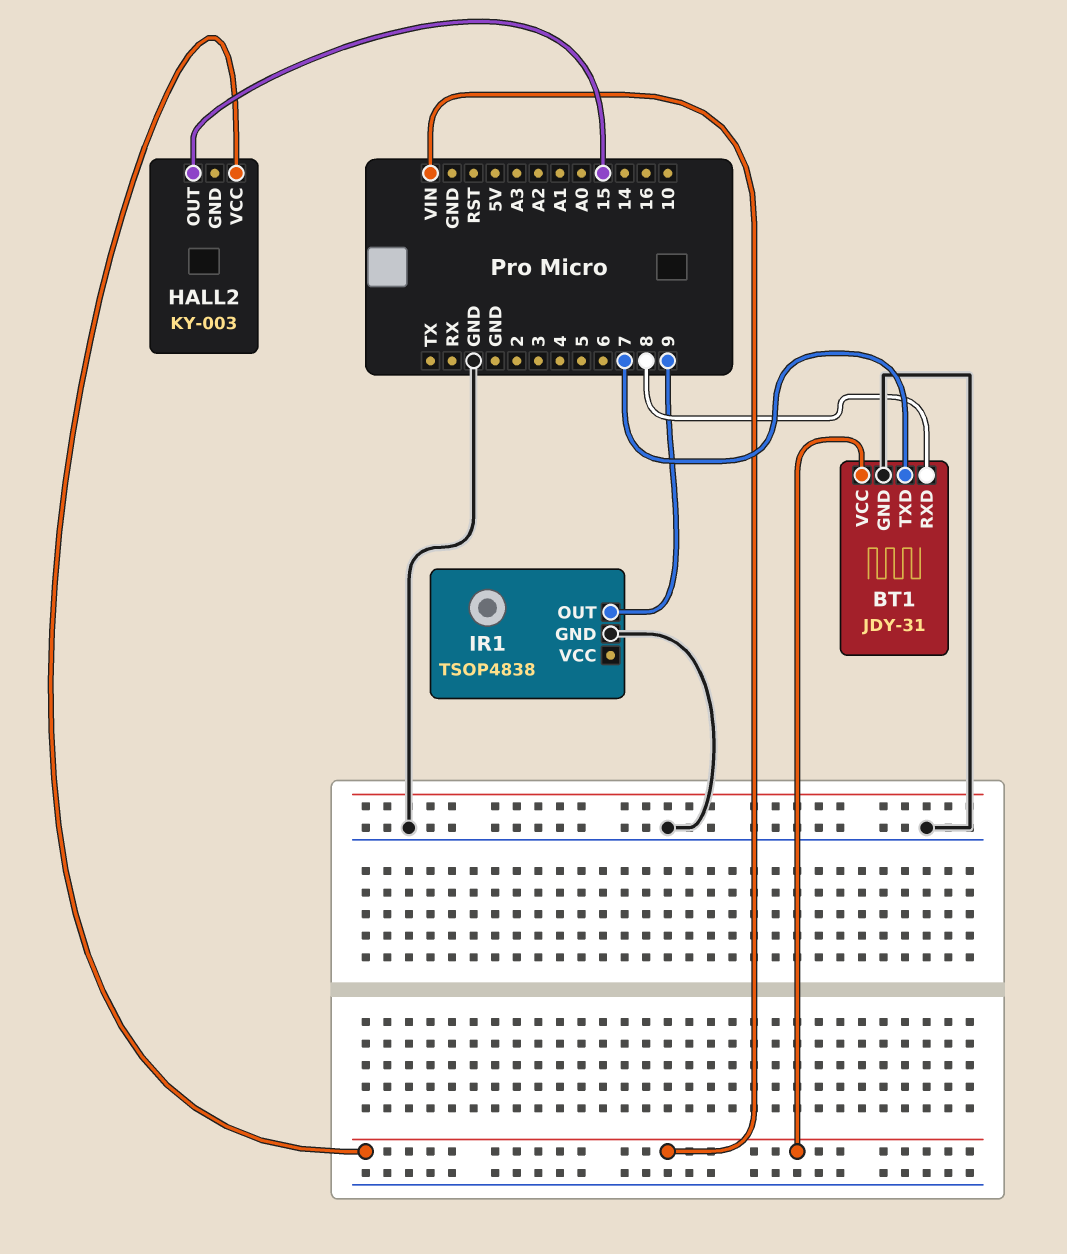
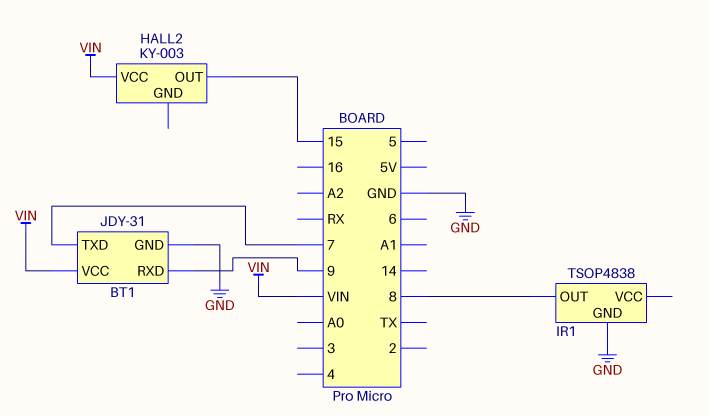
BT1 pin RXD: 8 -> 9
IR1 pin OUT: 9 -> 8

